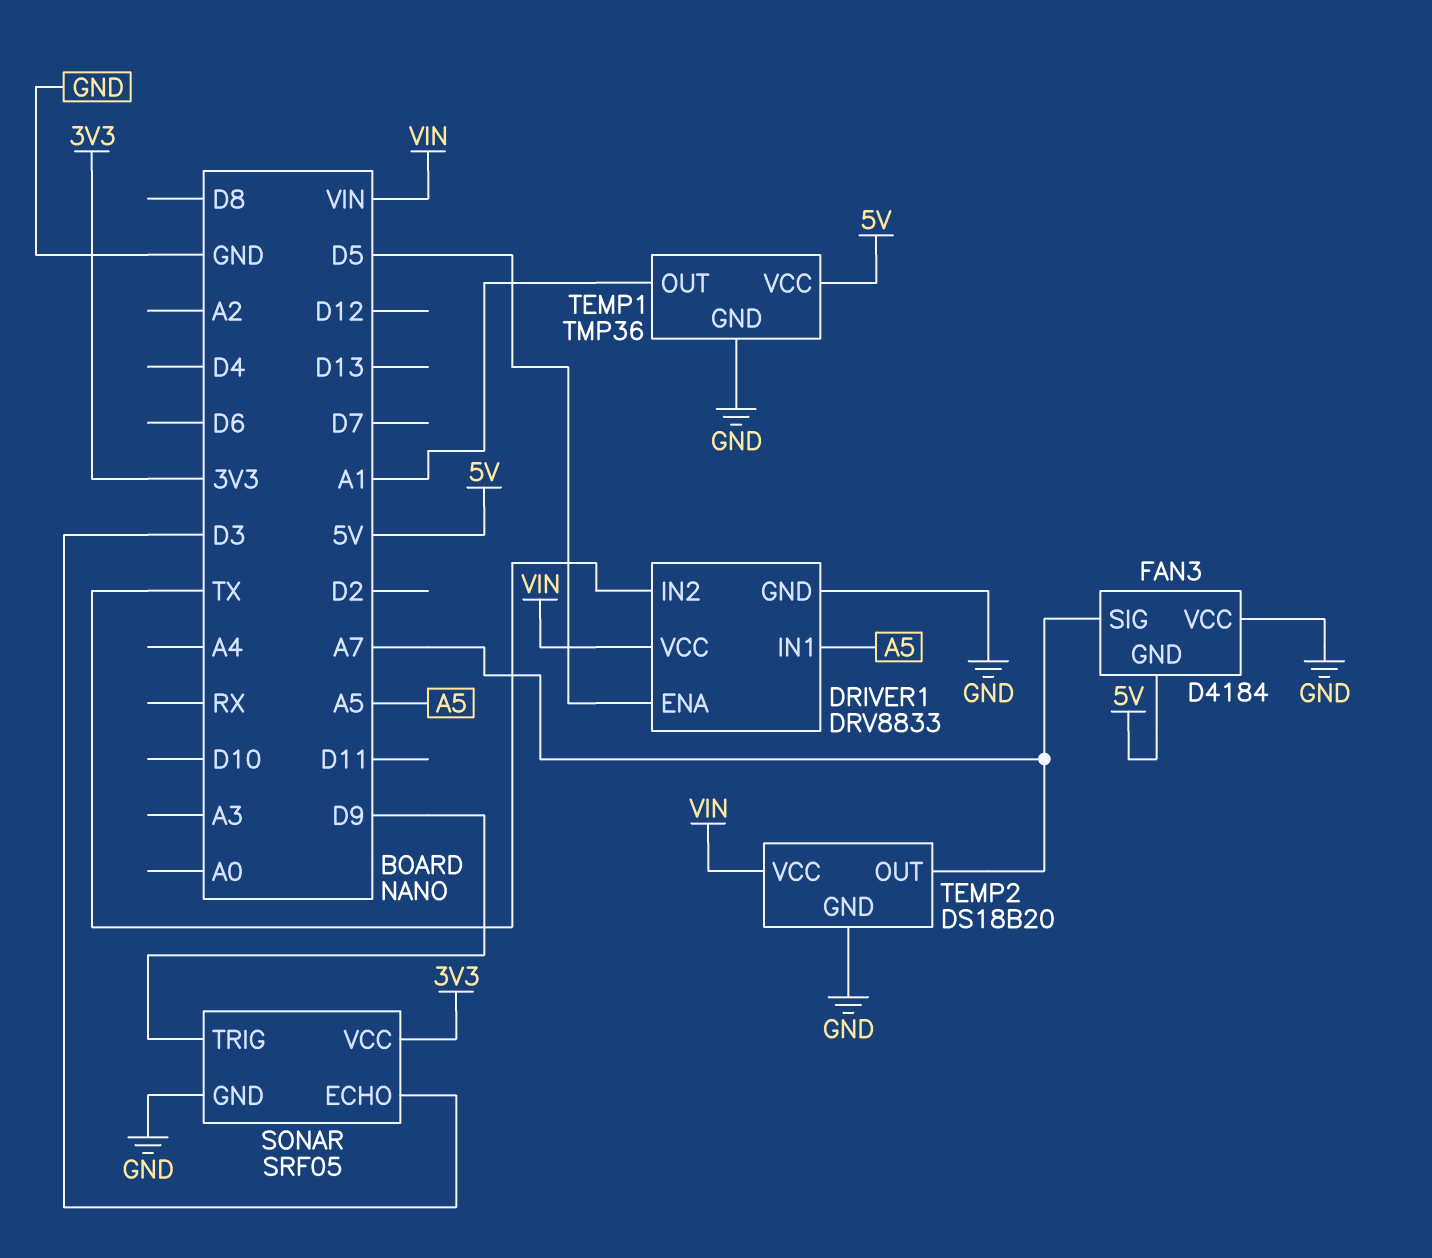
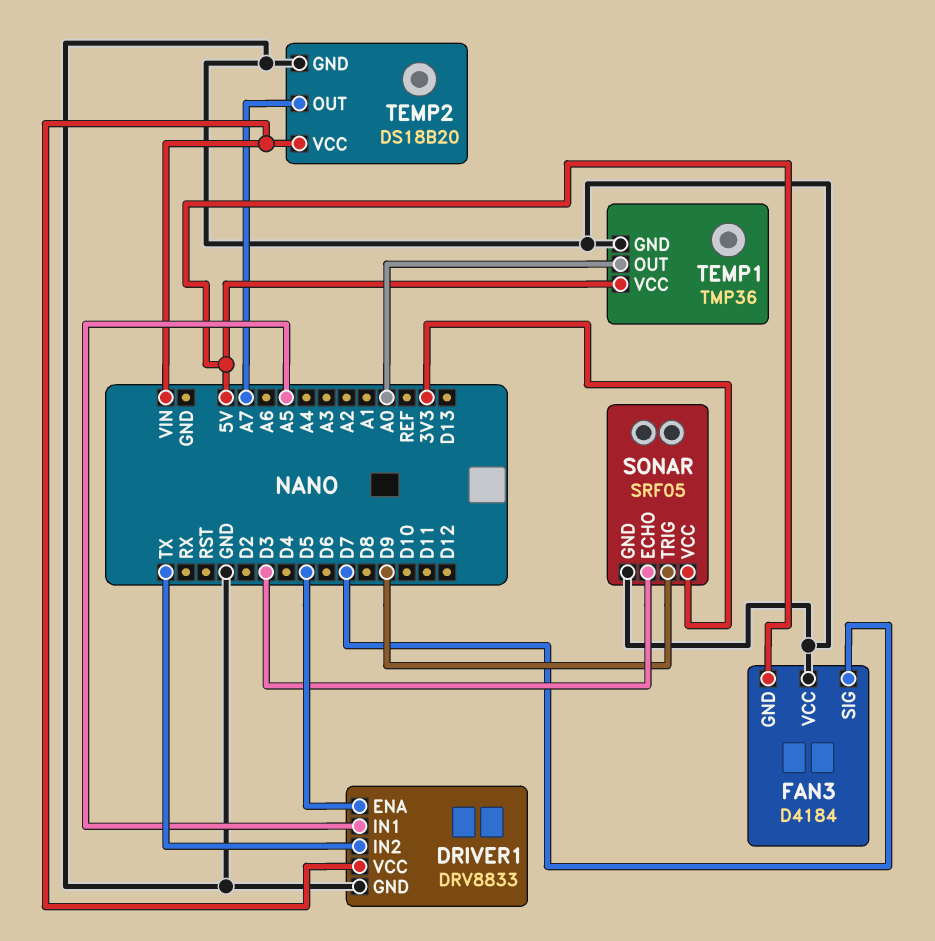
FAN3 pin SIG: A7 -> D7
TEMP1 pin OUT: A1 -> A0

